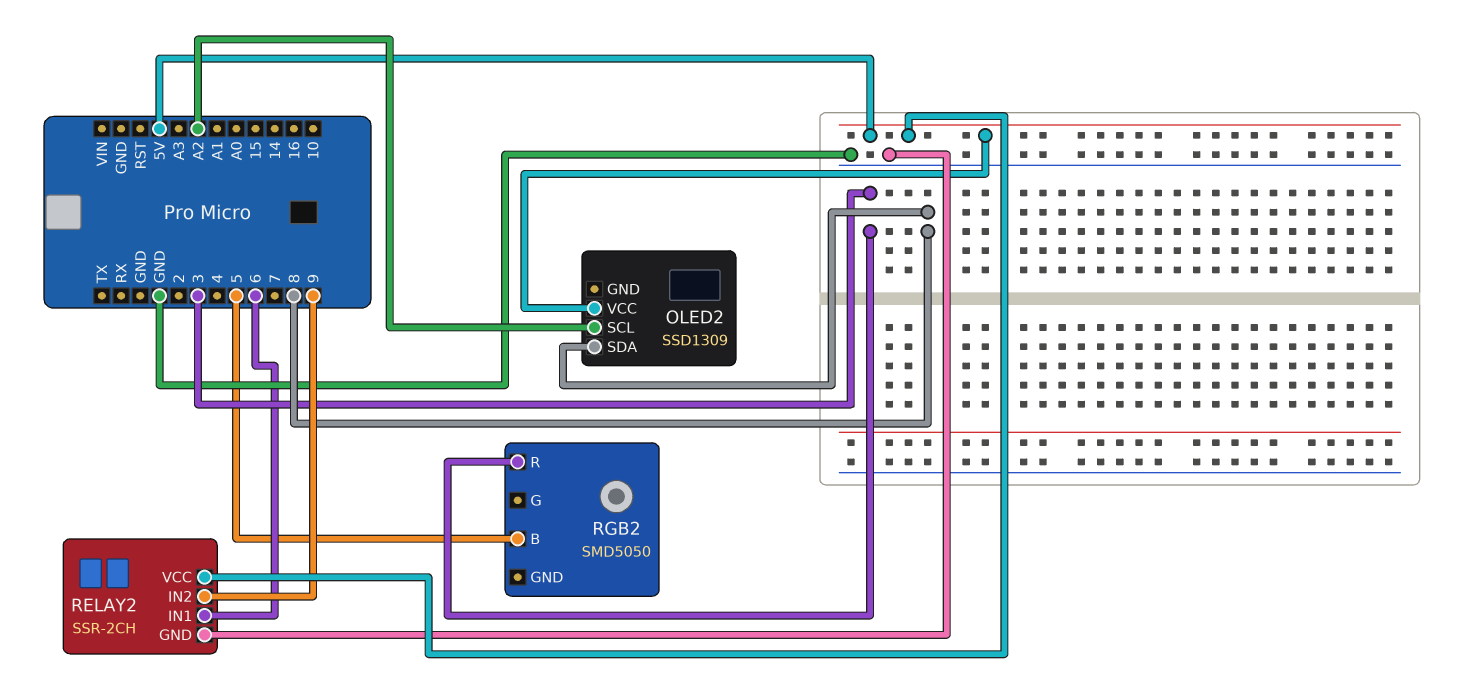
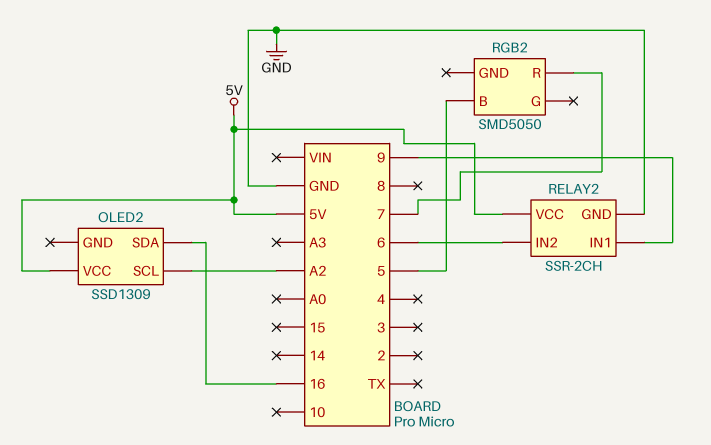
OLED2 pin SDA: 8 -> 16
RELAY2 pin IN1: 6 -> 9
RELAY2 pin IN2: 9 -> 6
RGB2 pin R: 3 -> 7

